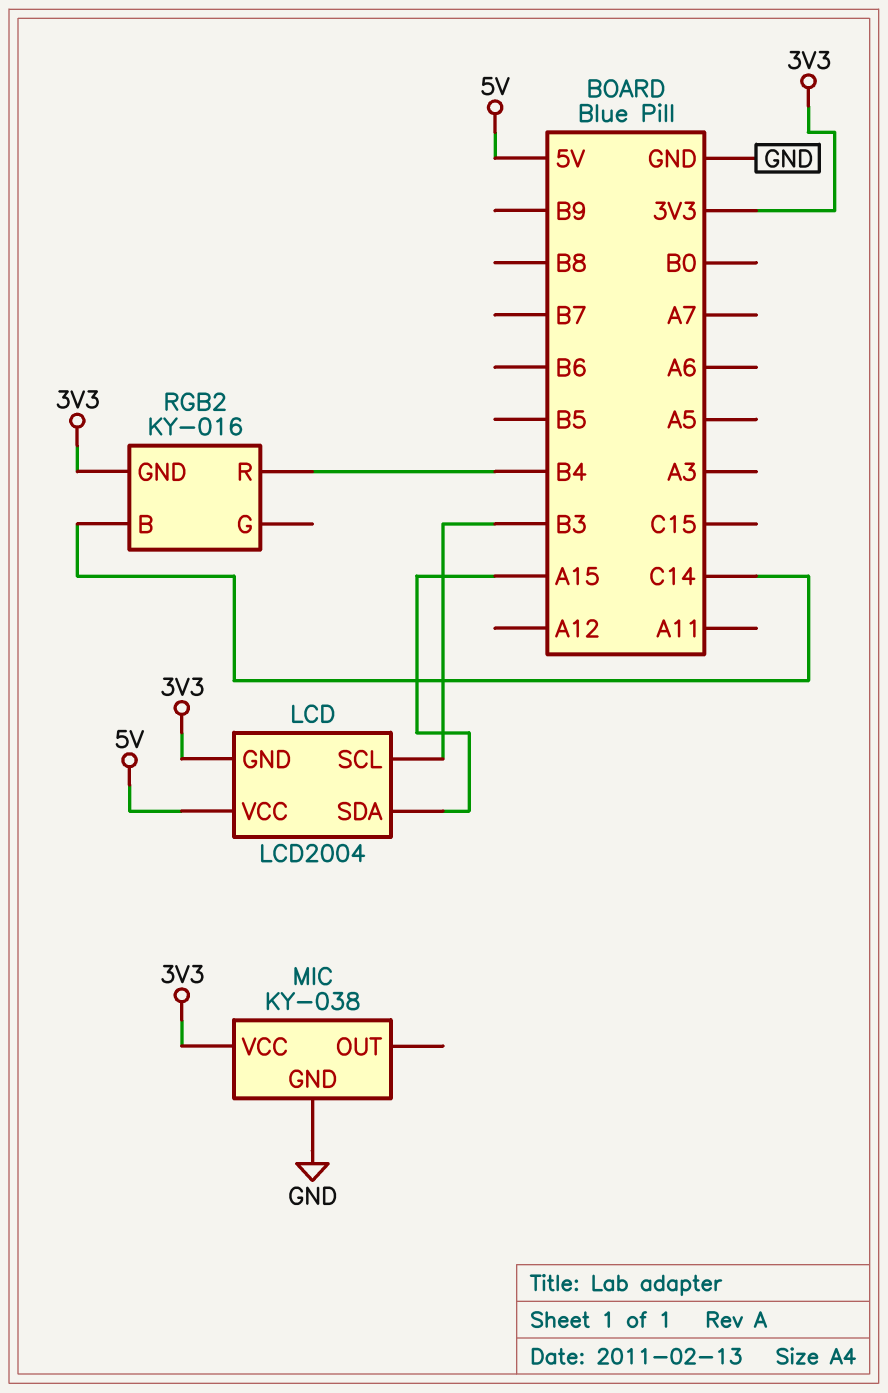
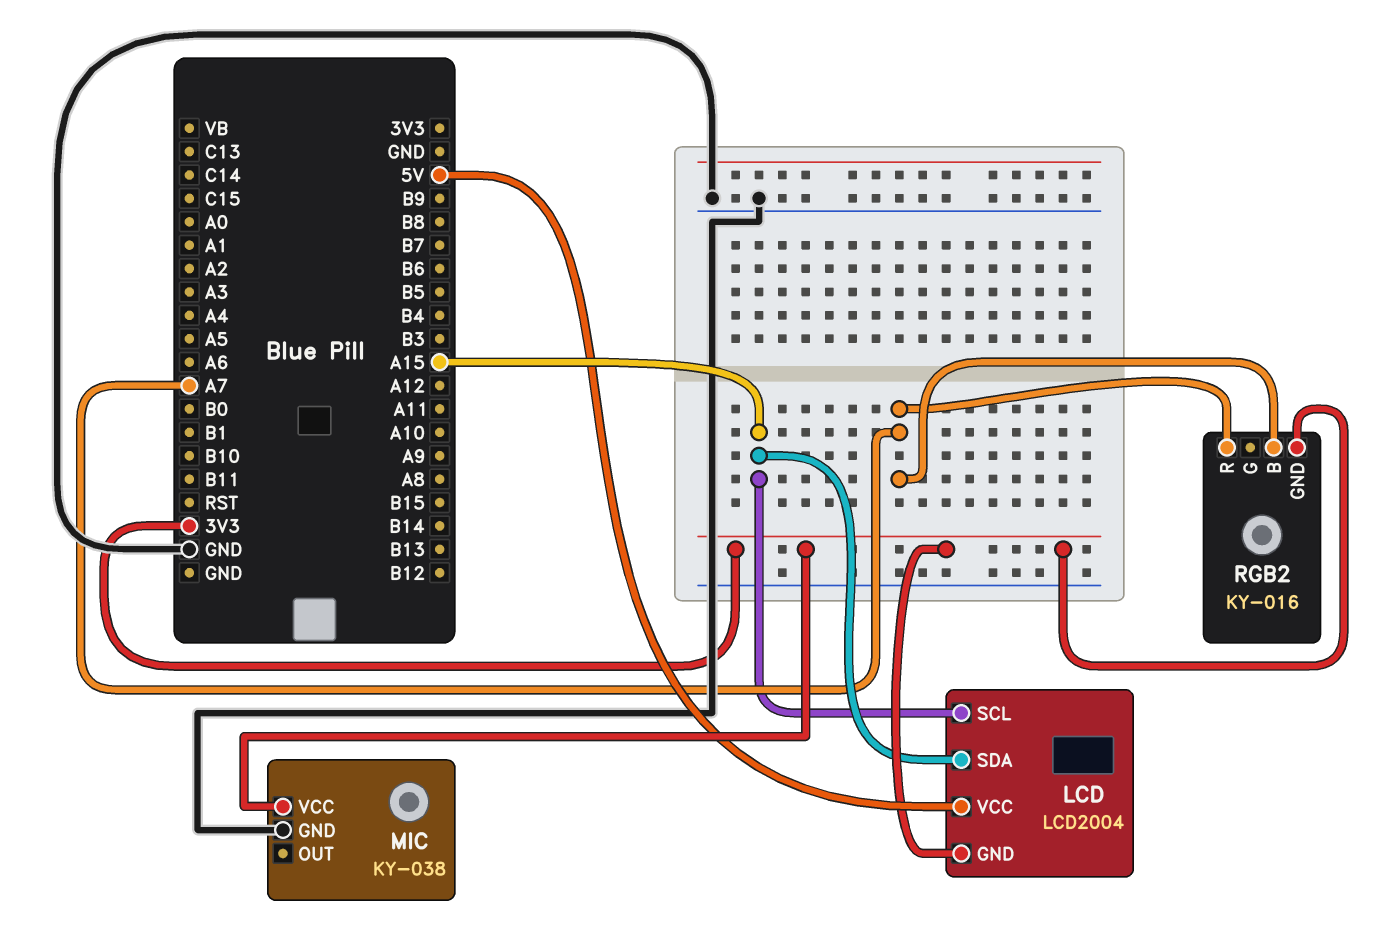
LCD pin SCL: B3 -> A15
RGB2 pin B: C14 -> A7
RGB2 pin R: B4 -> A7

